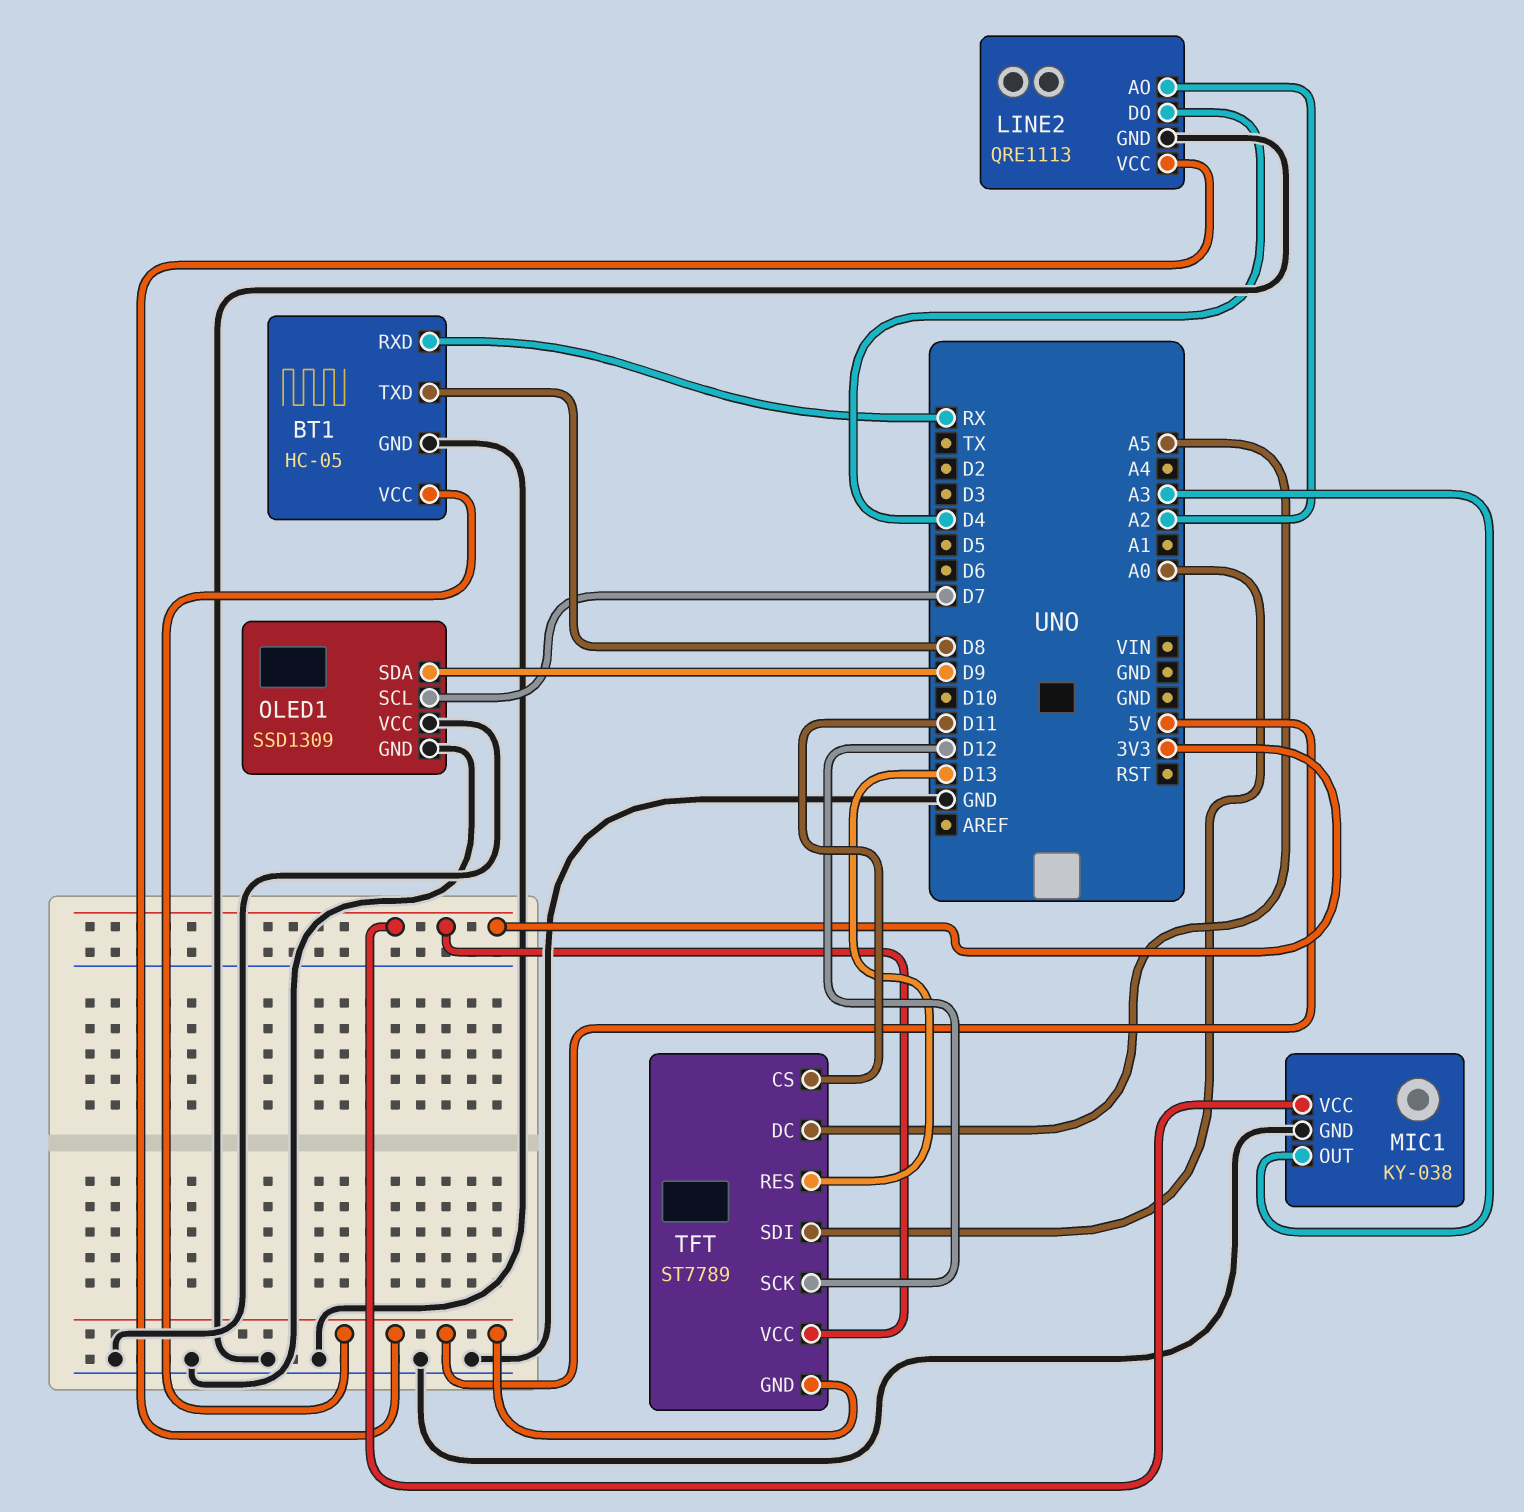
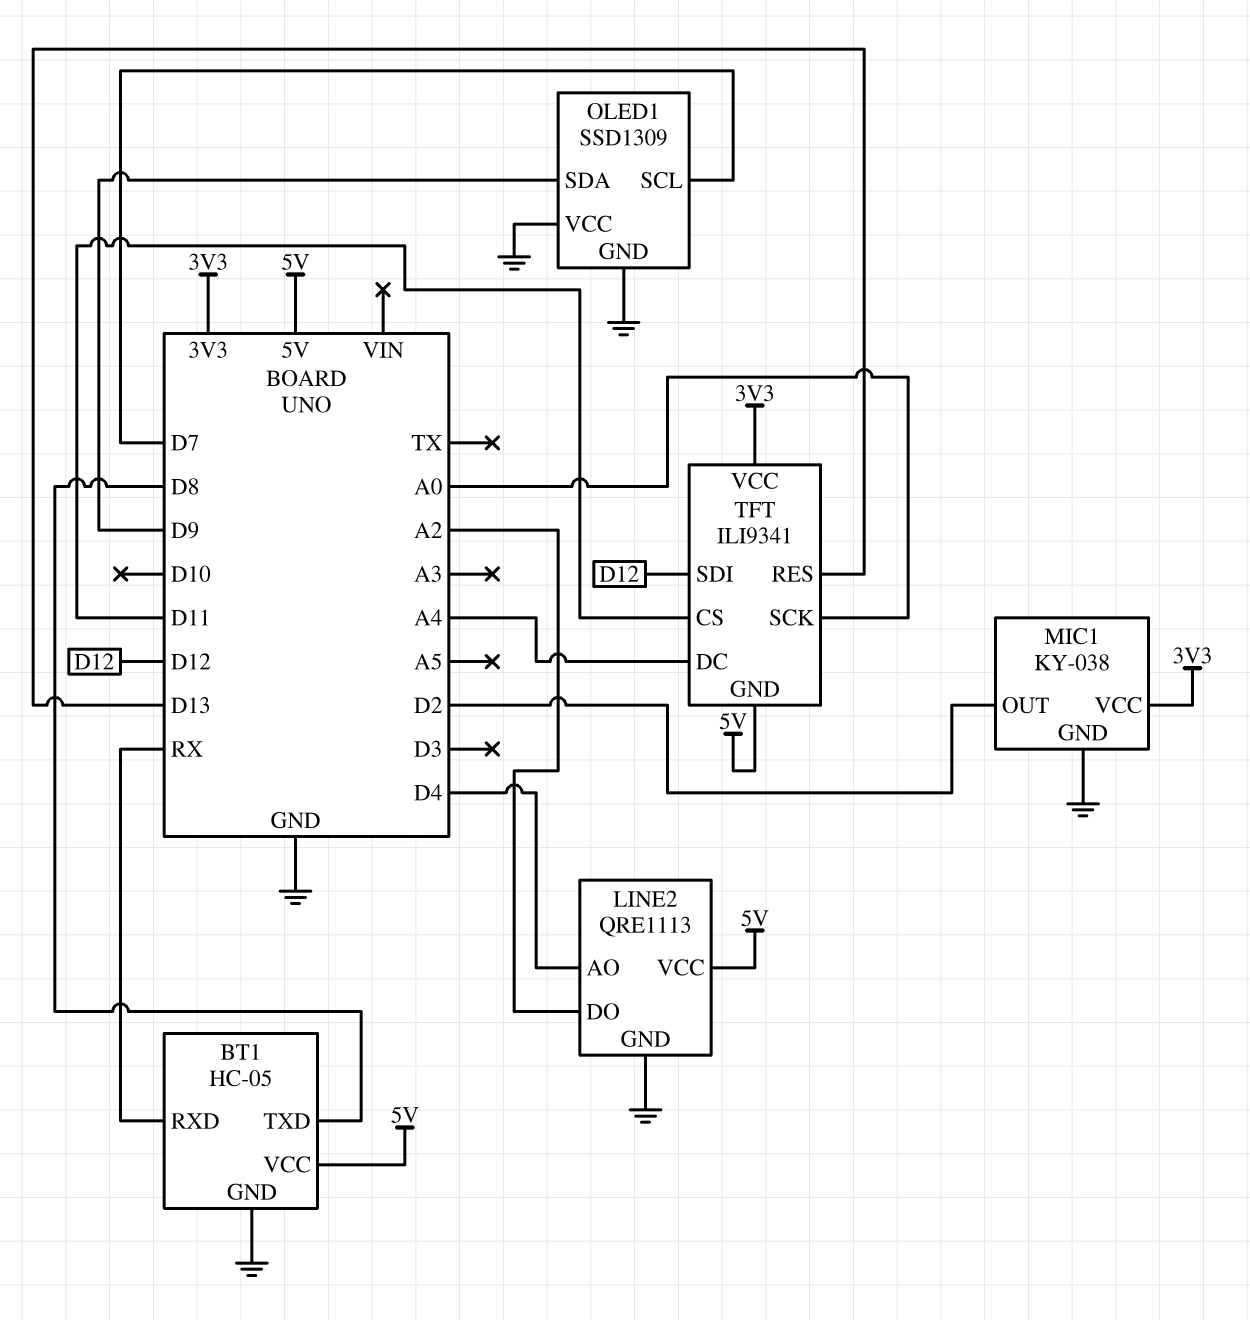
LINE2 pin AO: A2 -> D4
LINE2 pin DO: D4 -> A2
MIC1 pin OUT: A3 -> D2
TFT: ST7789 -> ILI9341
TFT pin DC: A5 -> A4
TFT pin SCK: D12 -> A0
TFT pin SDI: A0 -> D12

